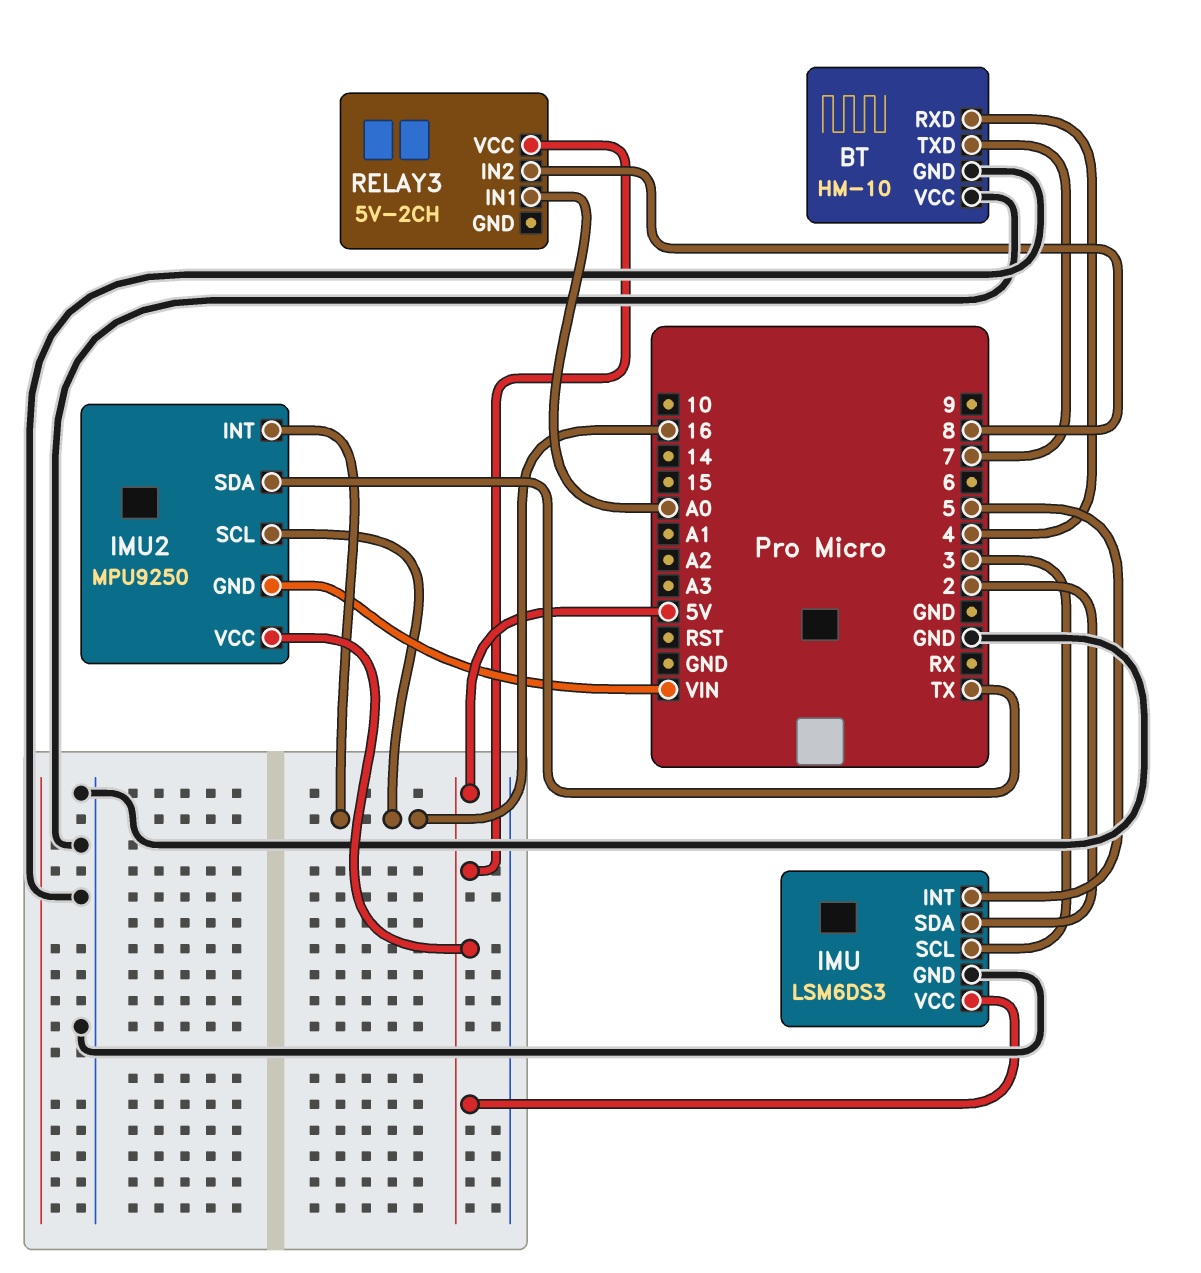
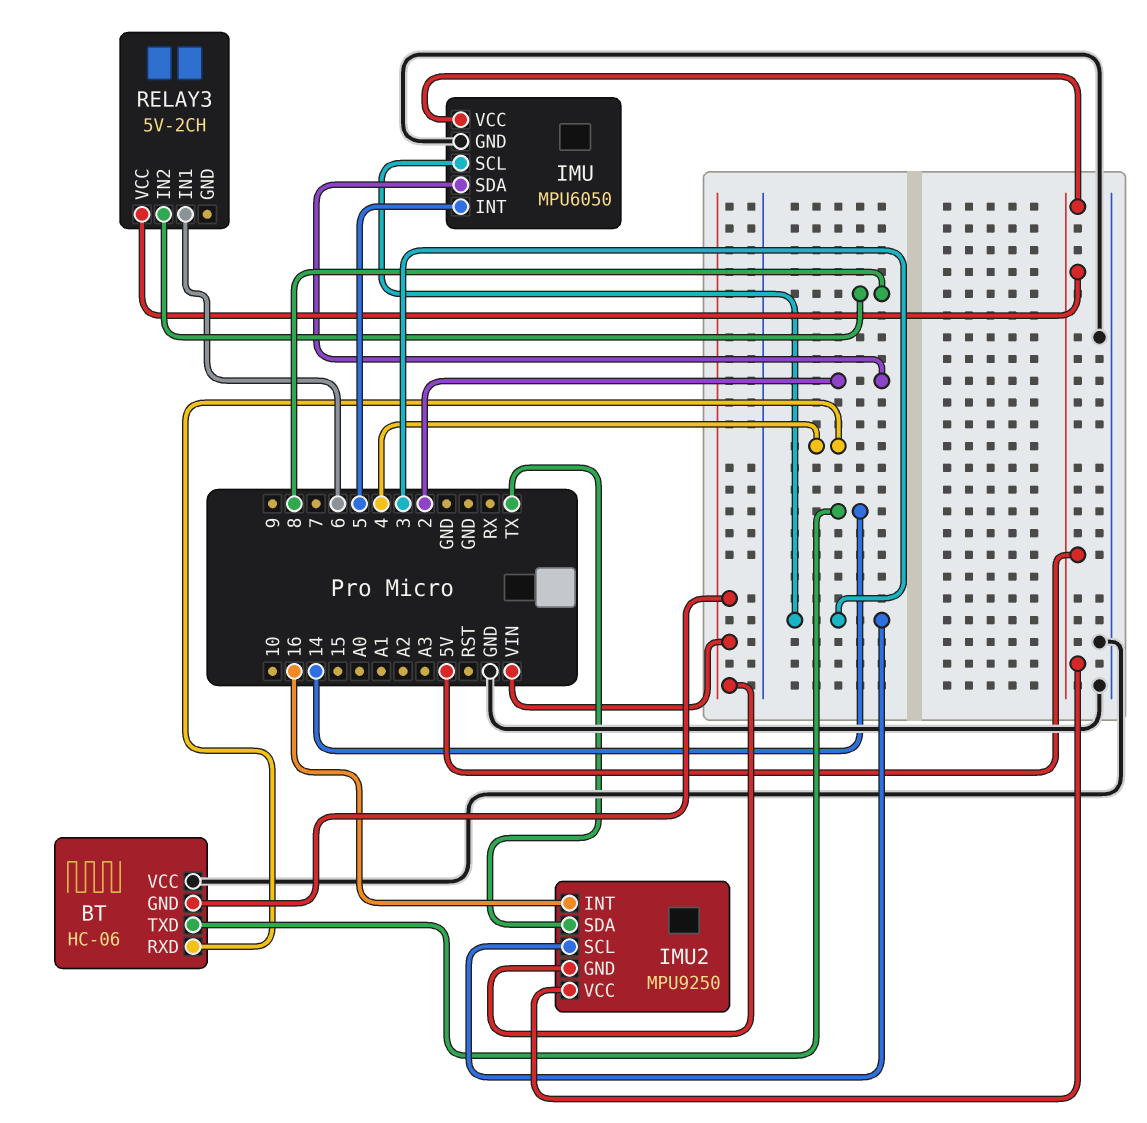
BT: HM-10 -> HC-06
BT pin GND: GND -> VIN
BT pin TXD: 7 -> 14
IMU: LSM6DS3 -> MPU6050
IMU2 pin SCL: 16 -> 3
RELAY3 pin IN1: A0 -> 6

